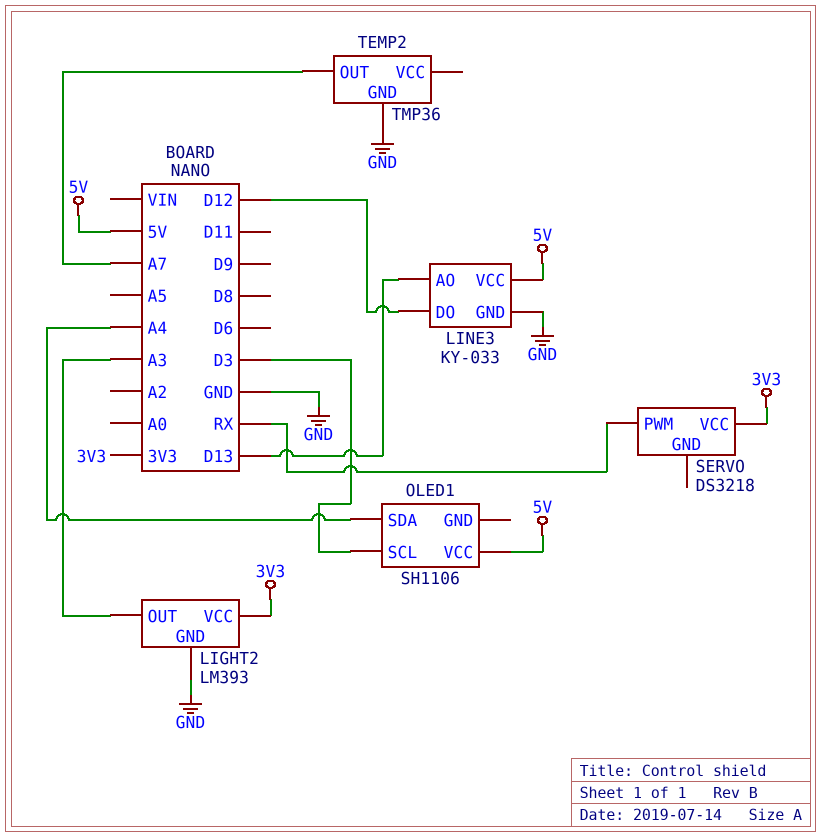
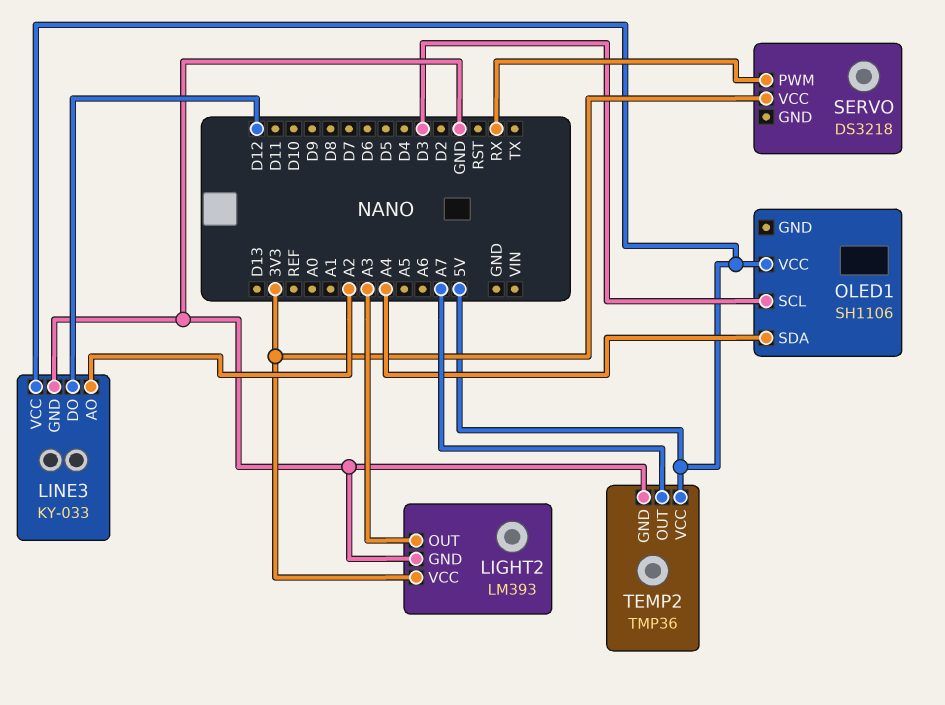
LINE3 pin AO: D13 -> A2
TEMP2 pin VCC: none -> 5V

